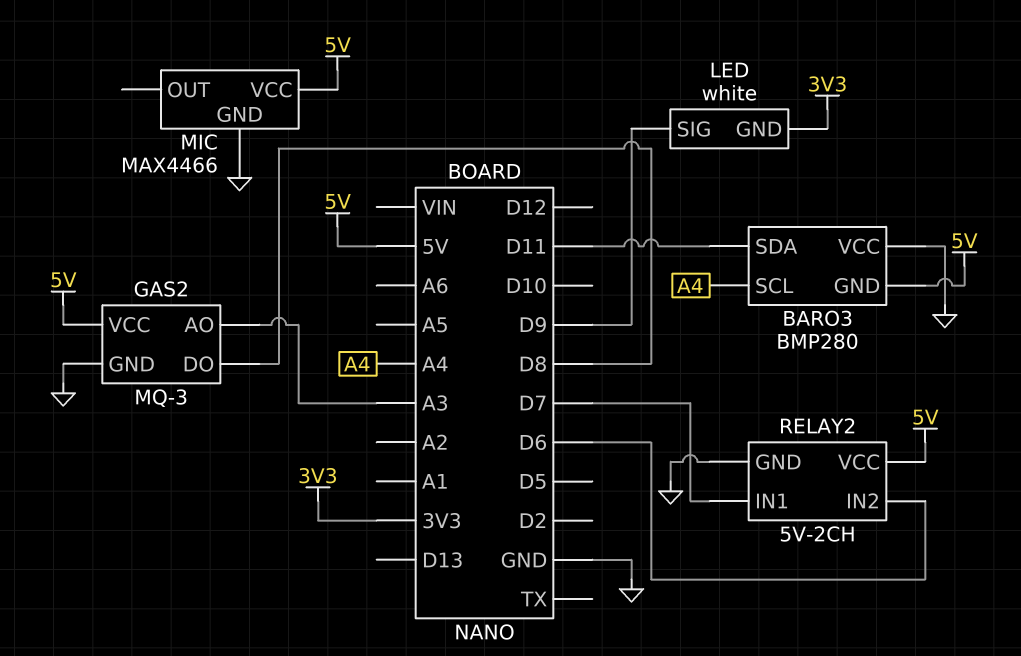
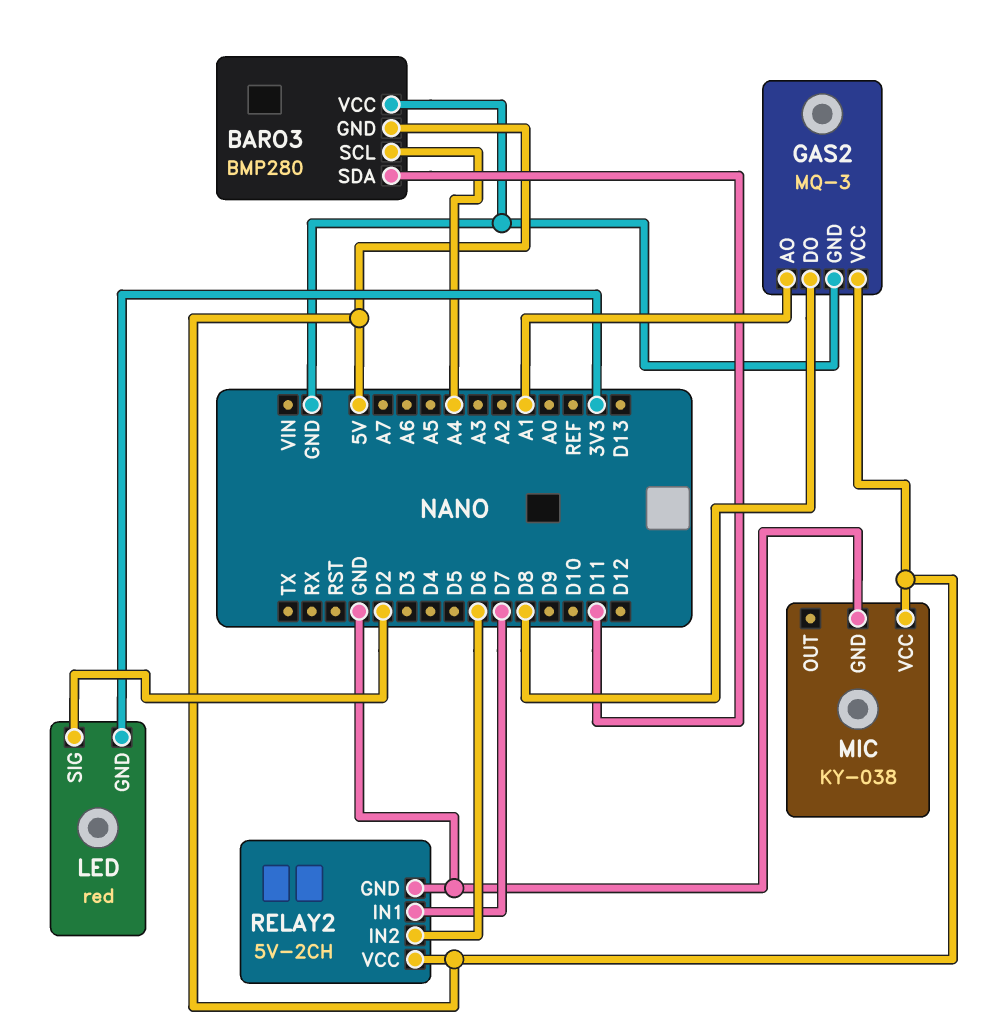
GAS2 pin AO: A3 -> A1
LED: white -> red
LED pin SIG: D9 -> D2
MIC: MAX4466 -> KY-038

